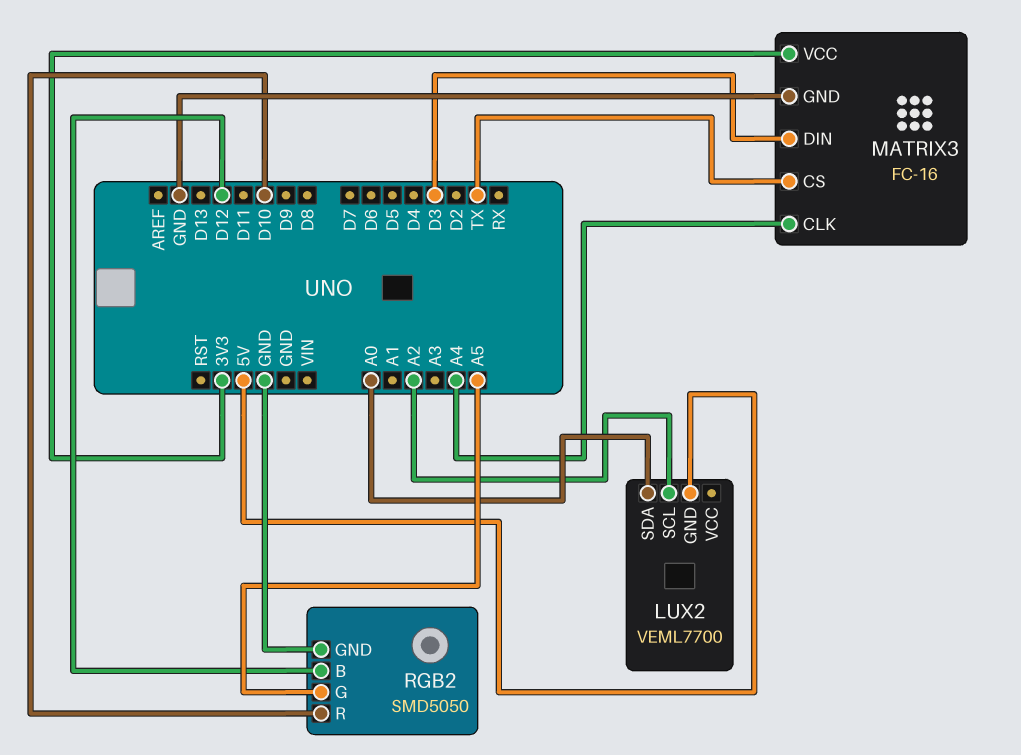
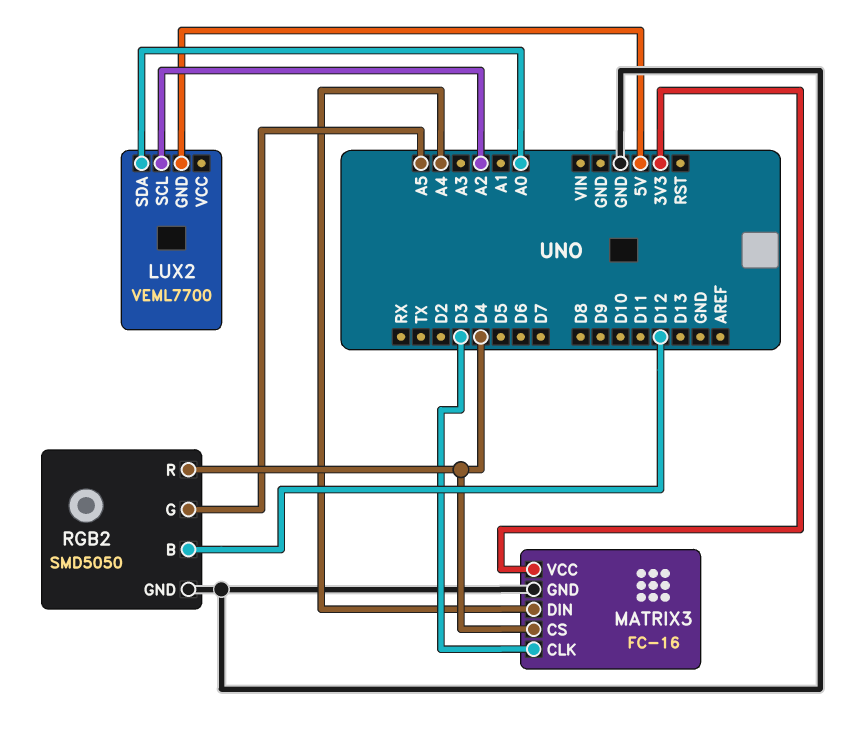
MATRIX3 pin CLK: A4 -> D3
MATRIX3 pin CS: TX -> D4
MATRIX3 pin DIN: D3 -> A4
RGB2 pin R: D10 -> D4

